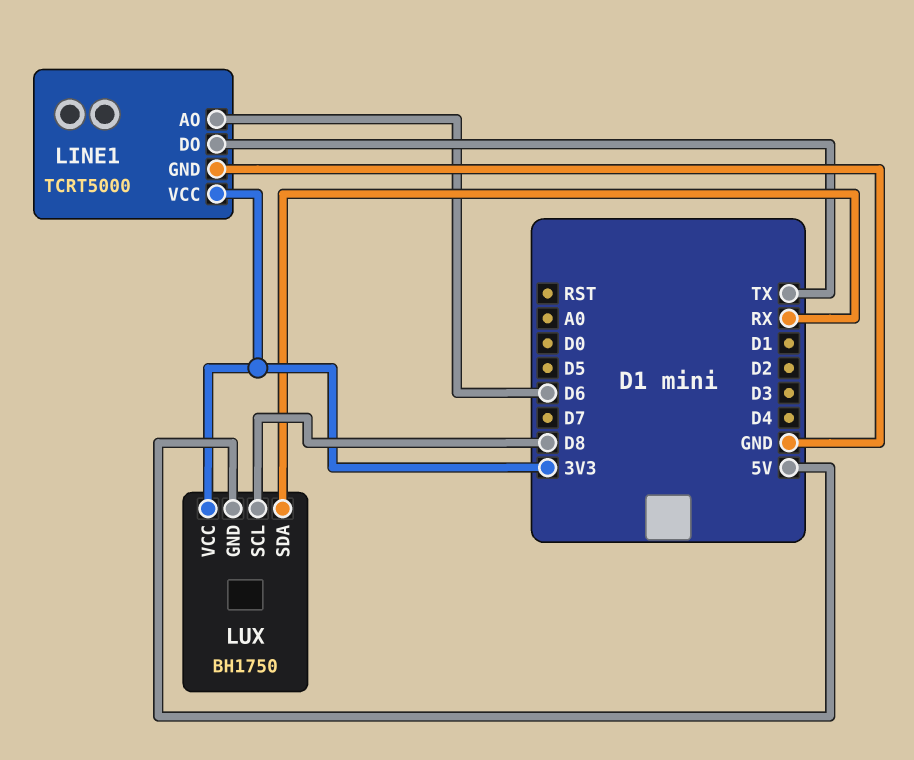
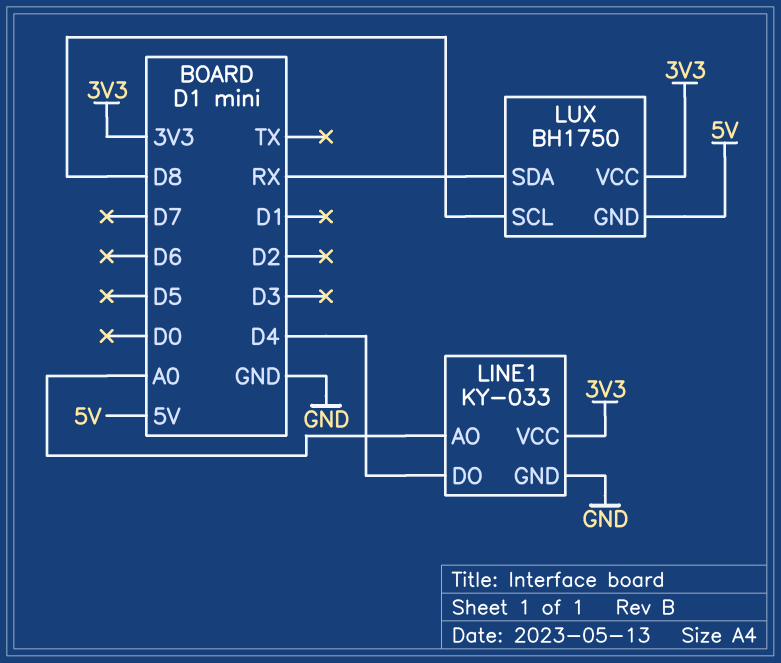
LINE1: TCRT5000 -> KY-033
LINE1 pin AO: D6 -> A0
LINE1 pin DO: TX -> D4

